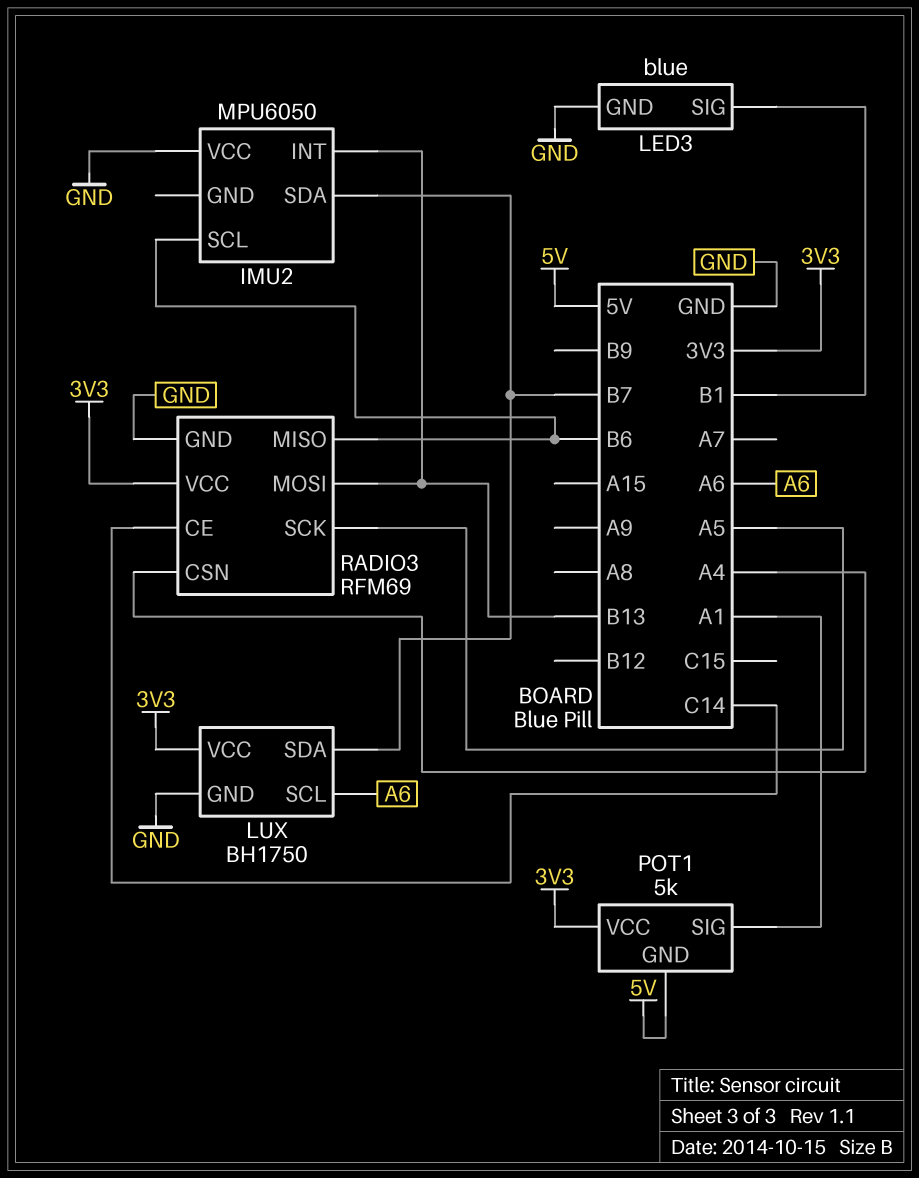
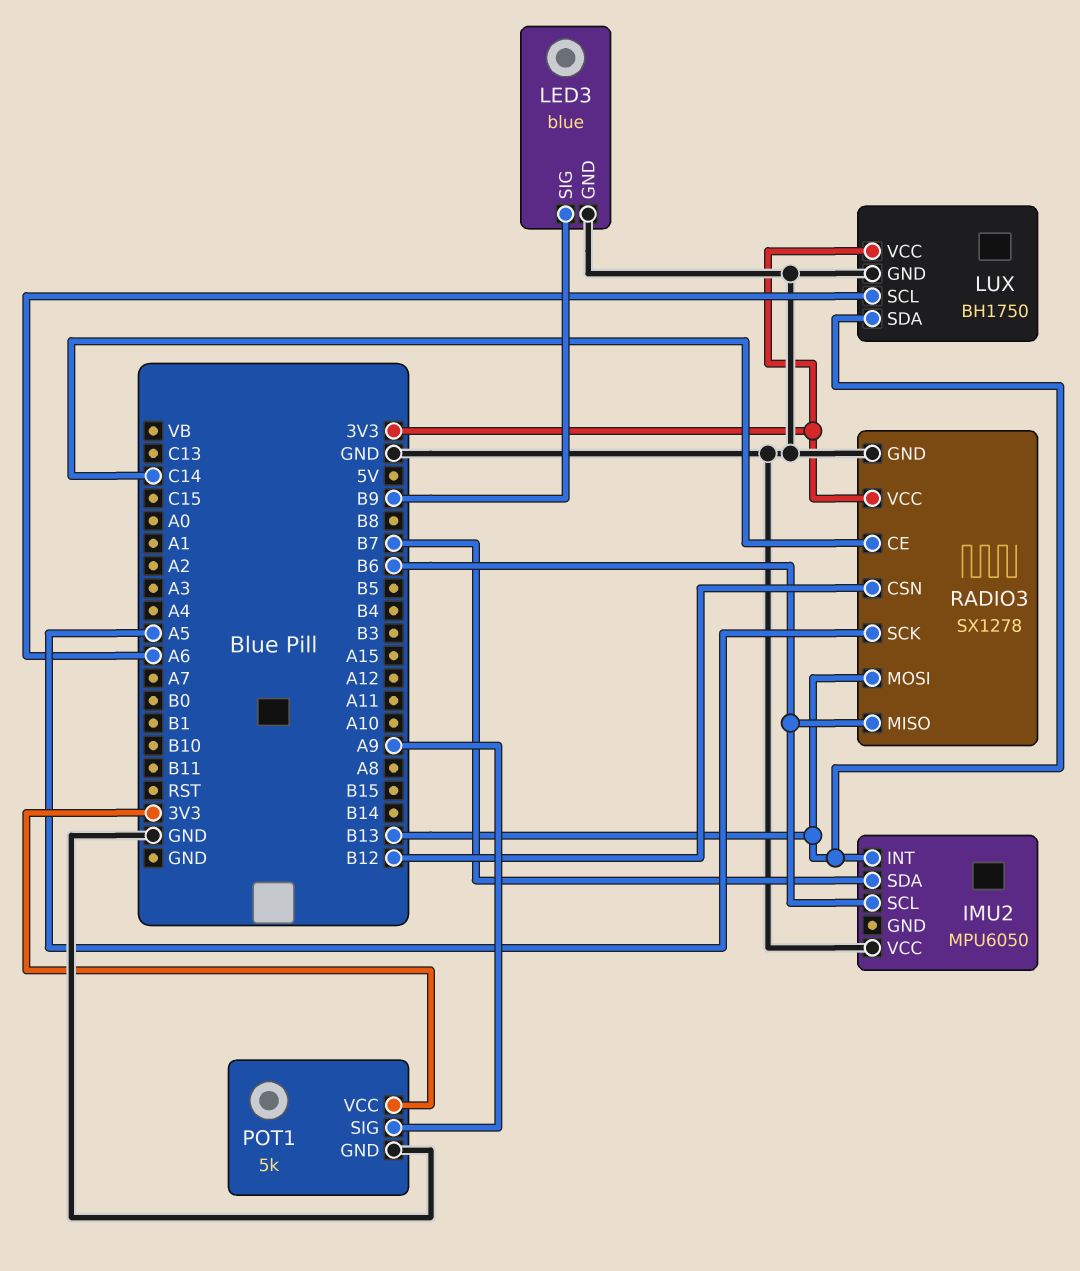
LED3 pin SIG: B1 -> B9
LUX pin SDA: B7 -> B13
POT1 pin GND: 5V -> GND
POT1 pin SIG: A1 -> A9
RADIO3: RFM69 -> SX1278
RADIO3 pin CSN: A4 -> B12

